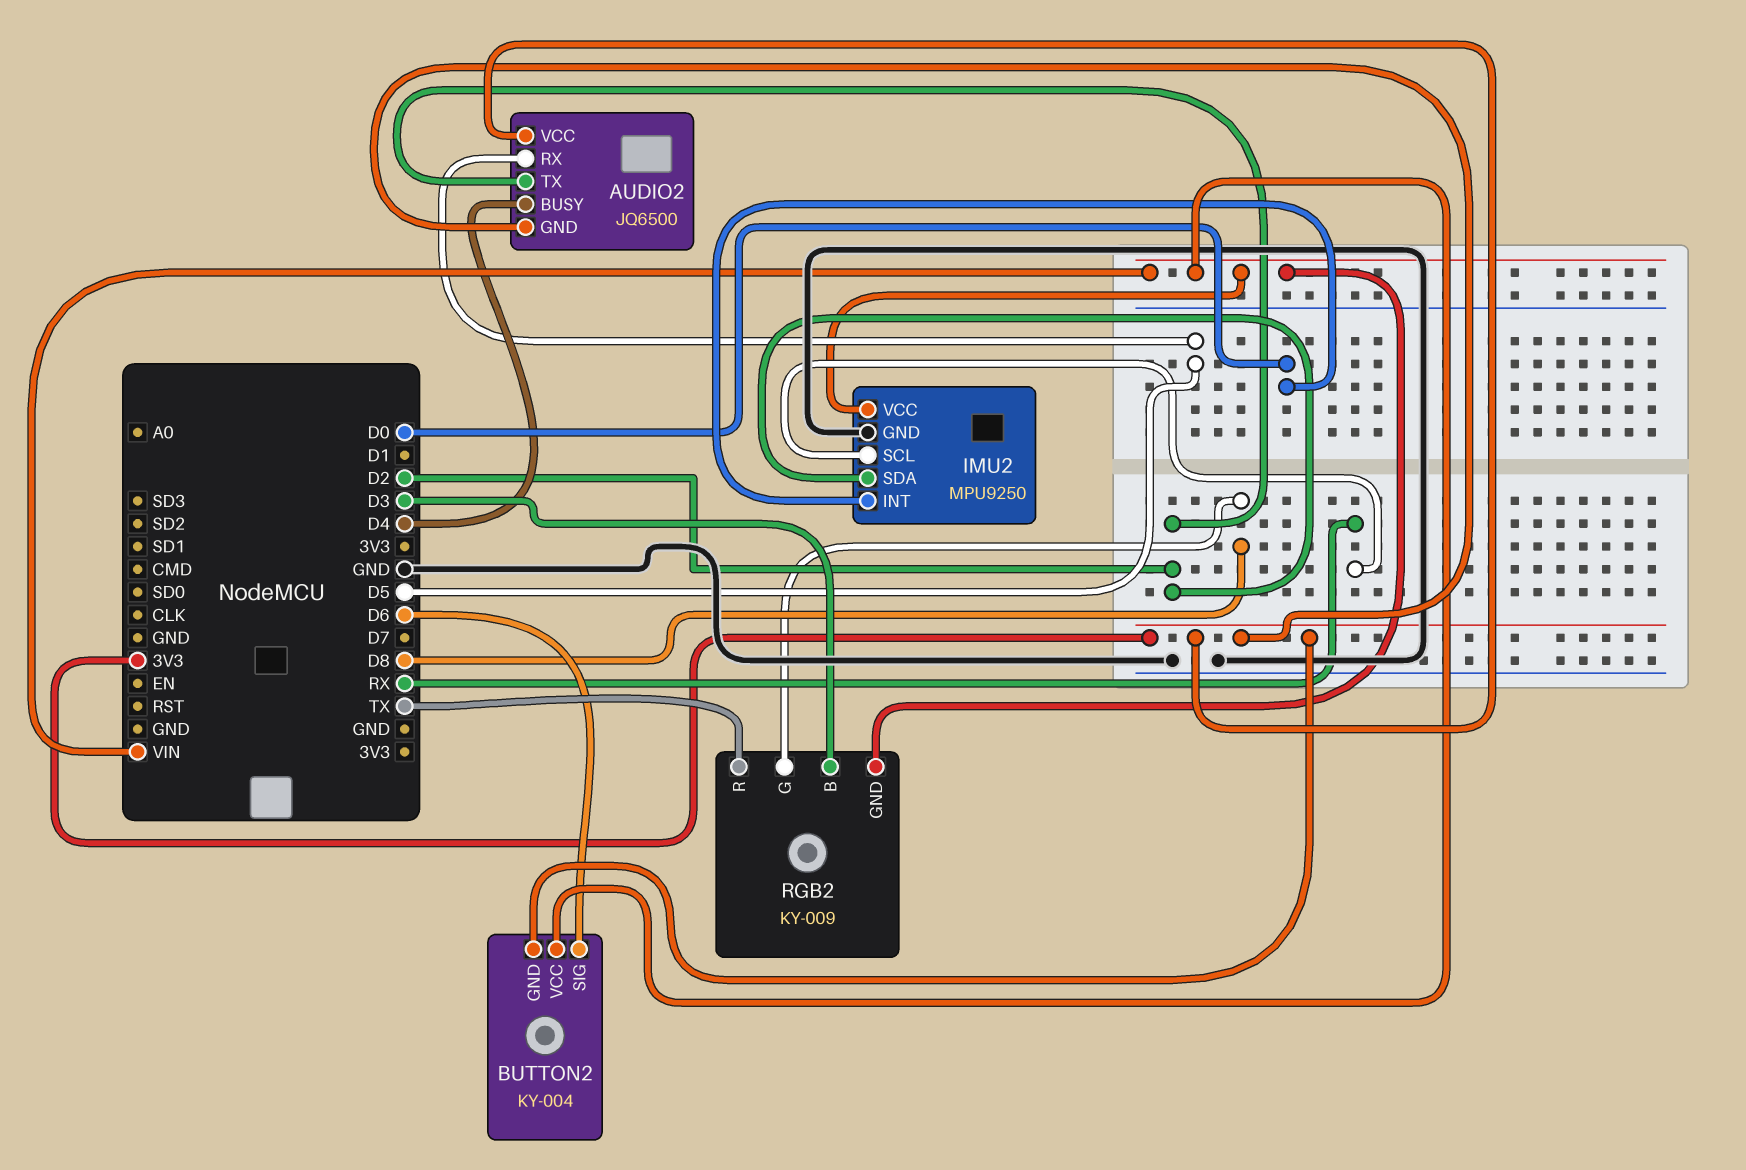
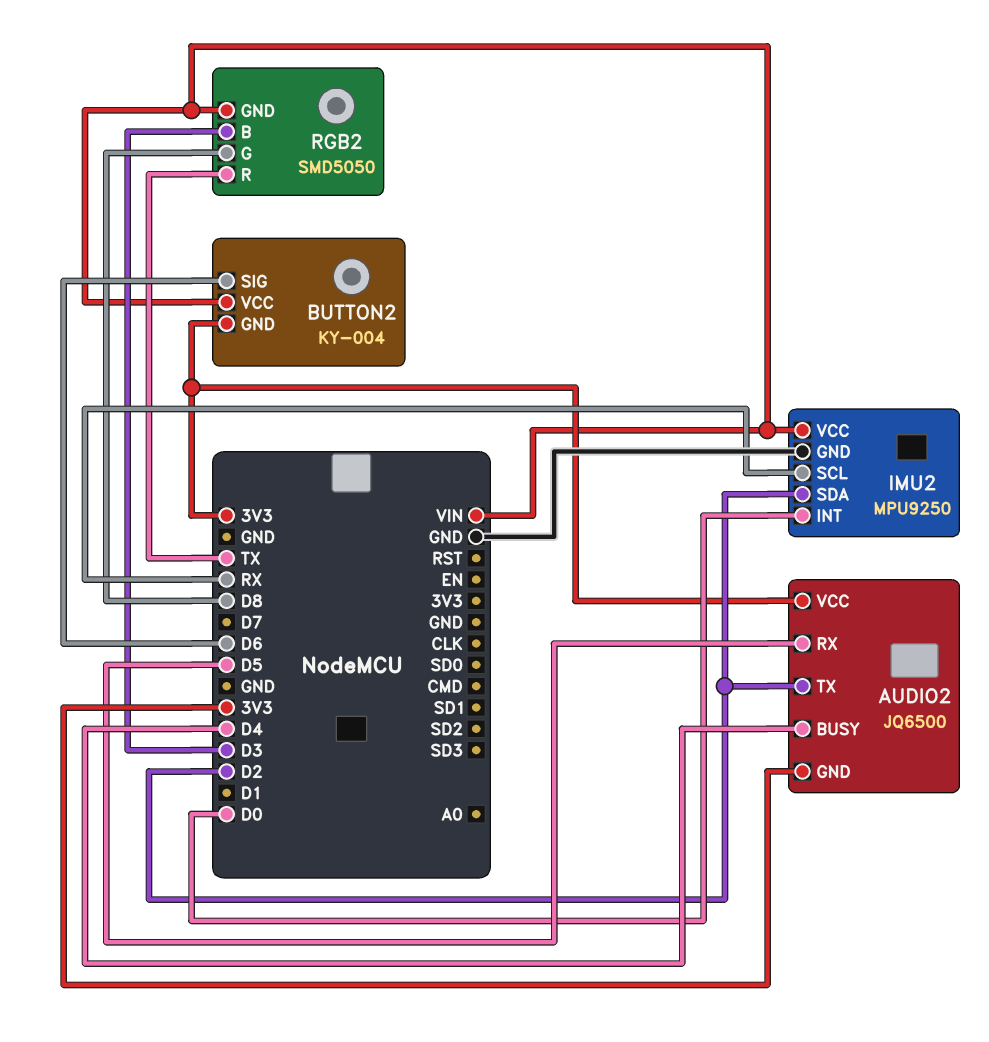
RGB2: KY-009 -> SMD5050

